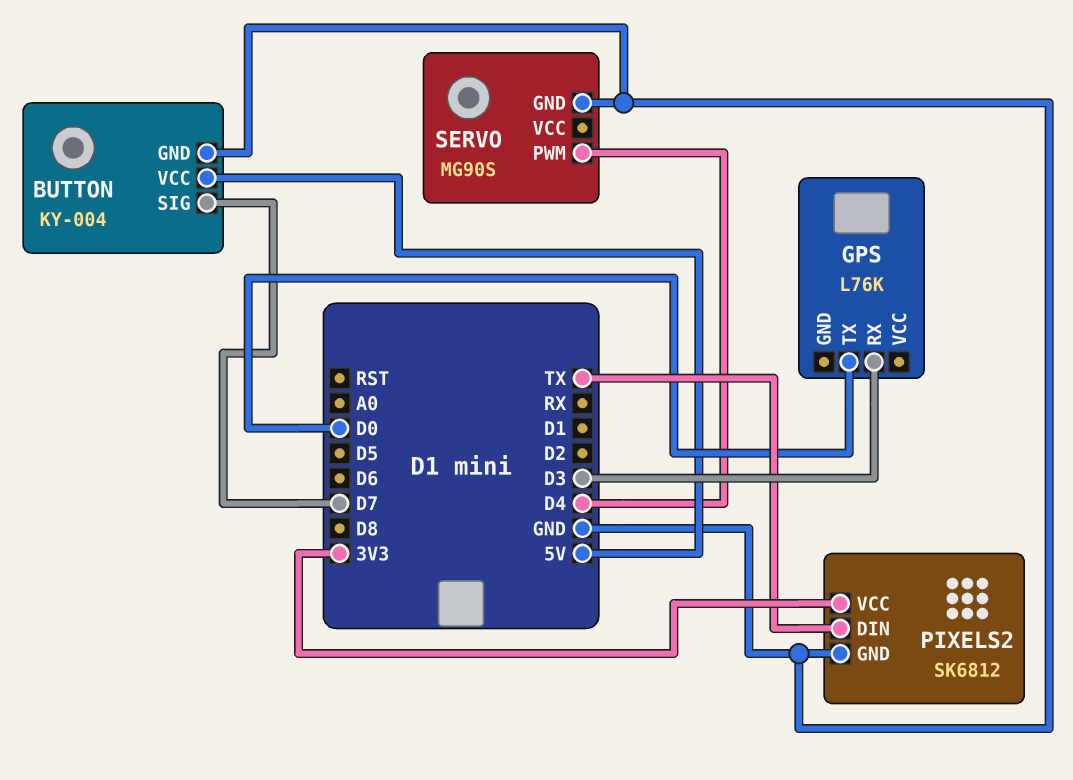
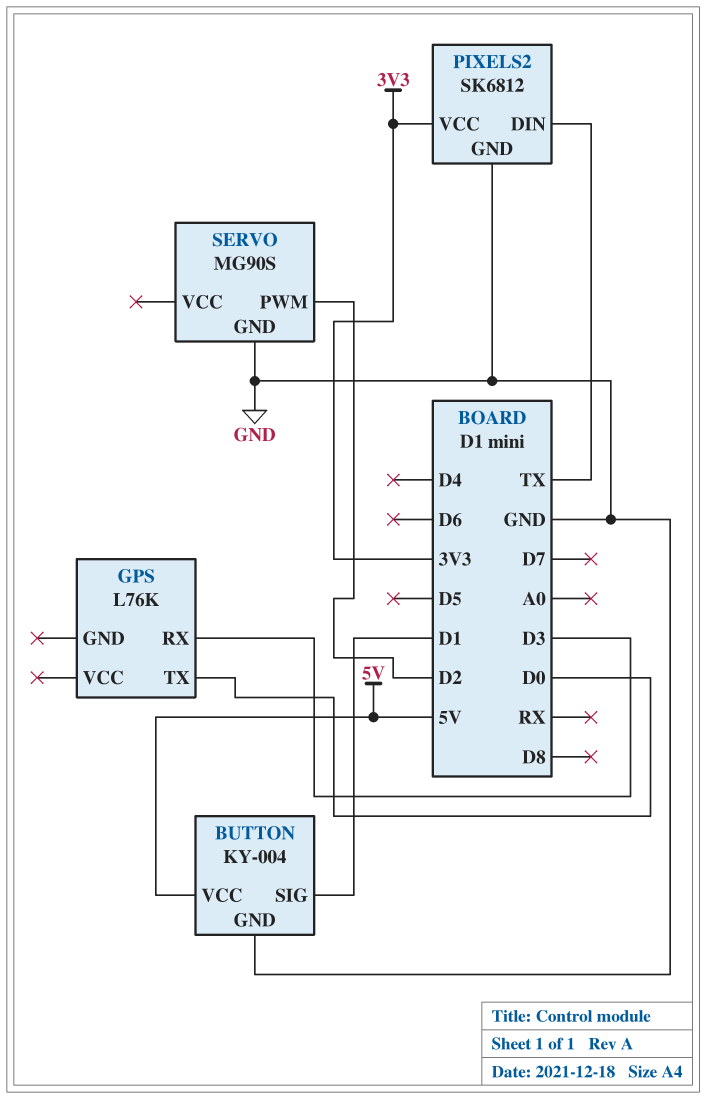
BUTTON pin SIG: D7 -> D1
SERVO pin PWM: D4 -> D2

